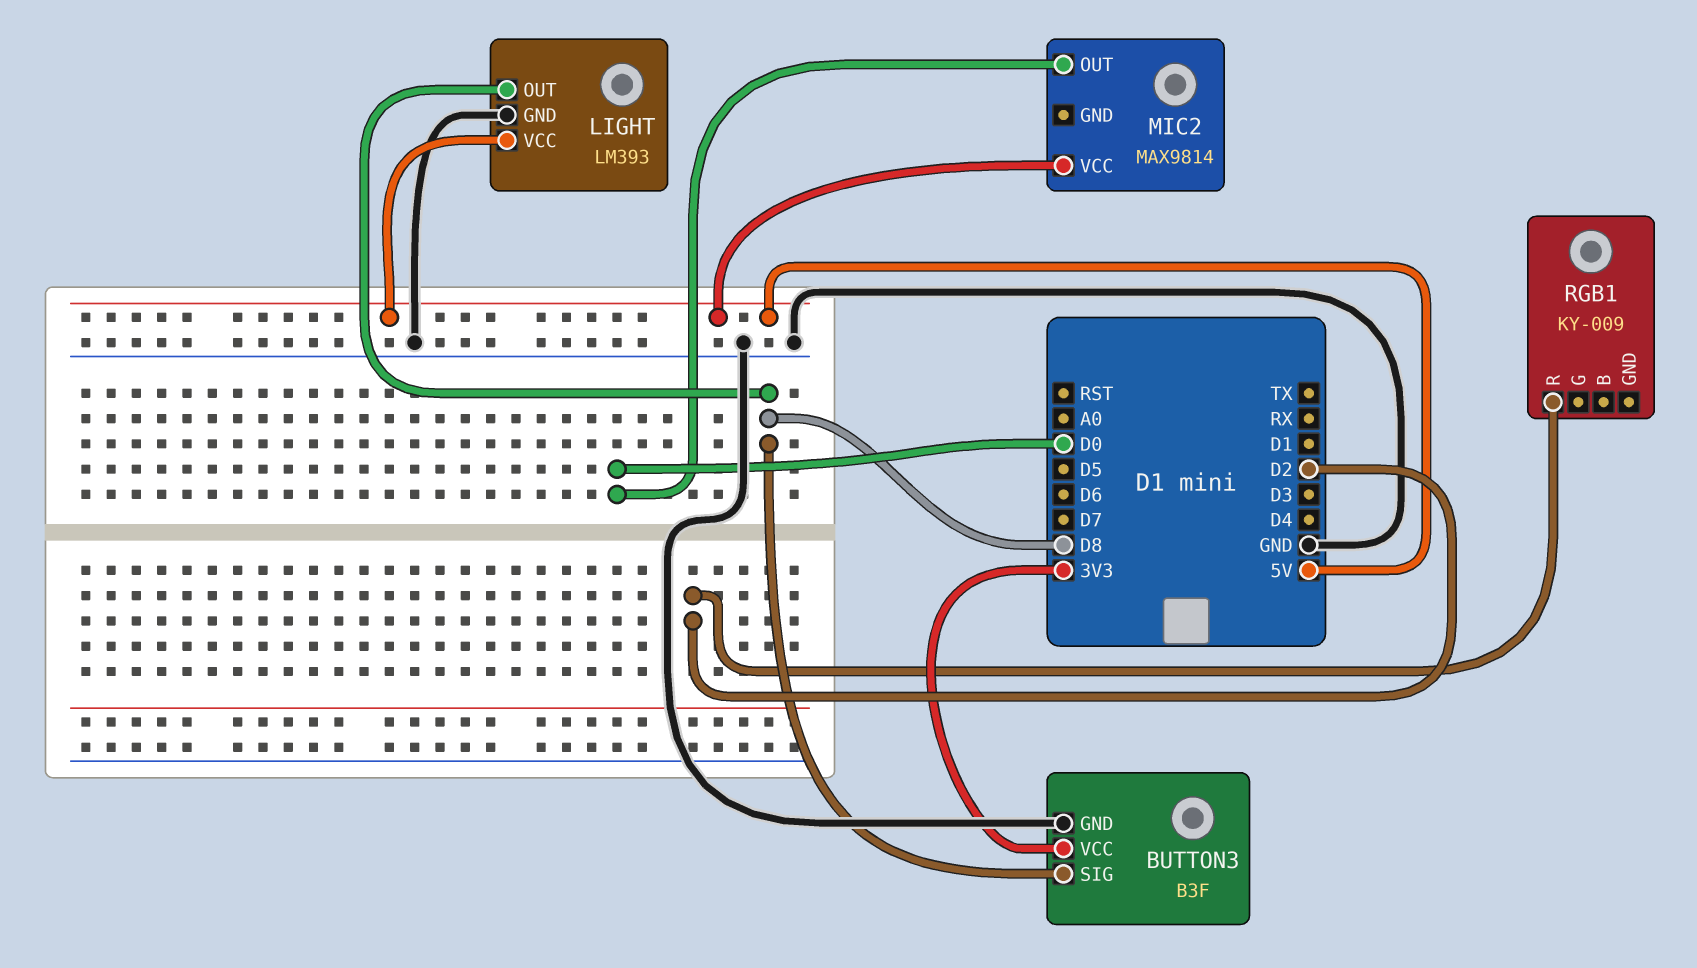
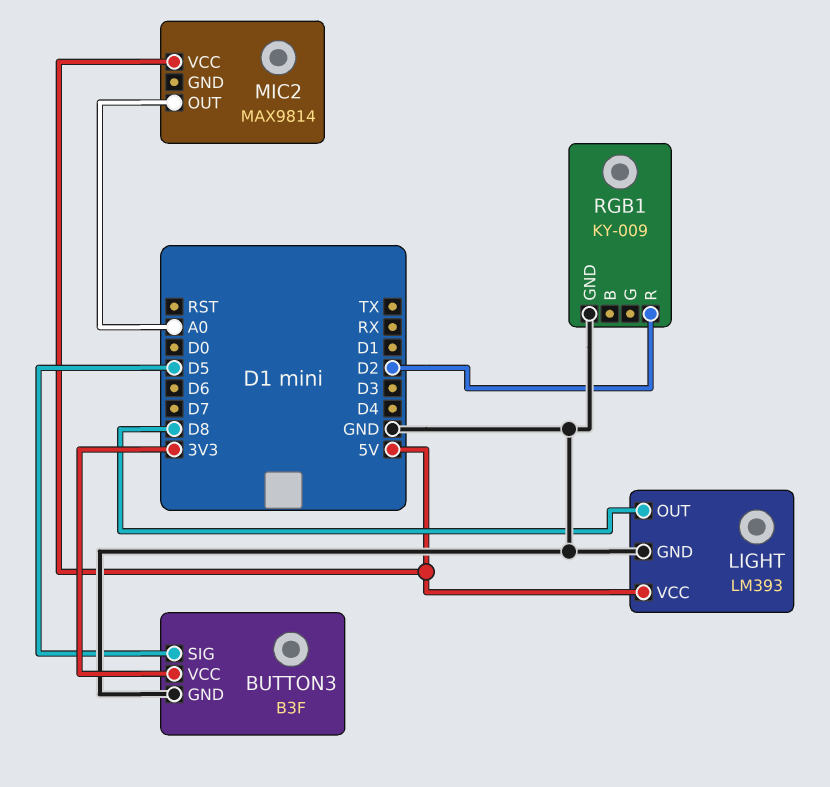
BUTTON3 pin SIG: D8 -> D5
MIC2 pin OUT: D0 -> A0
RGB1 pin GND: none -> GND

